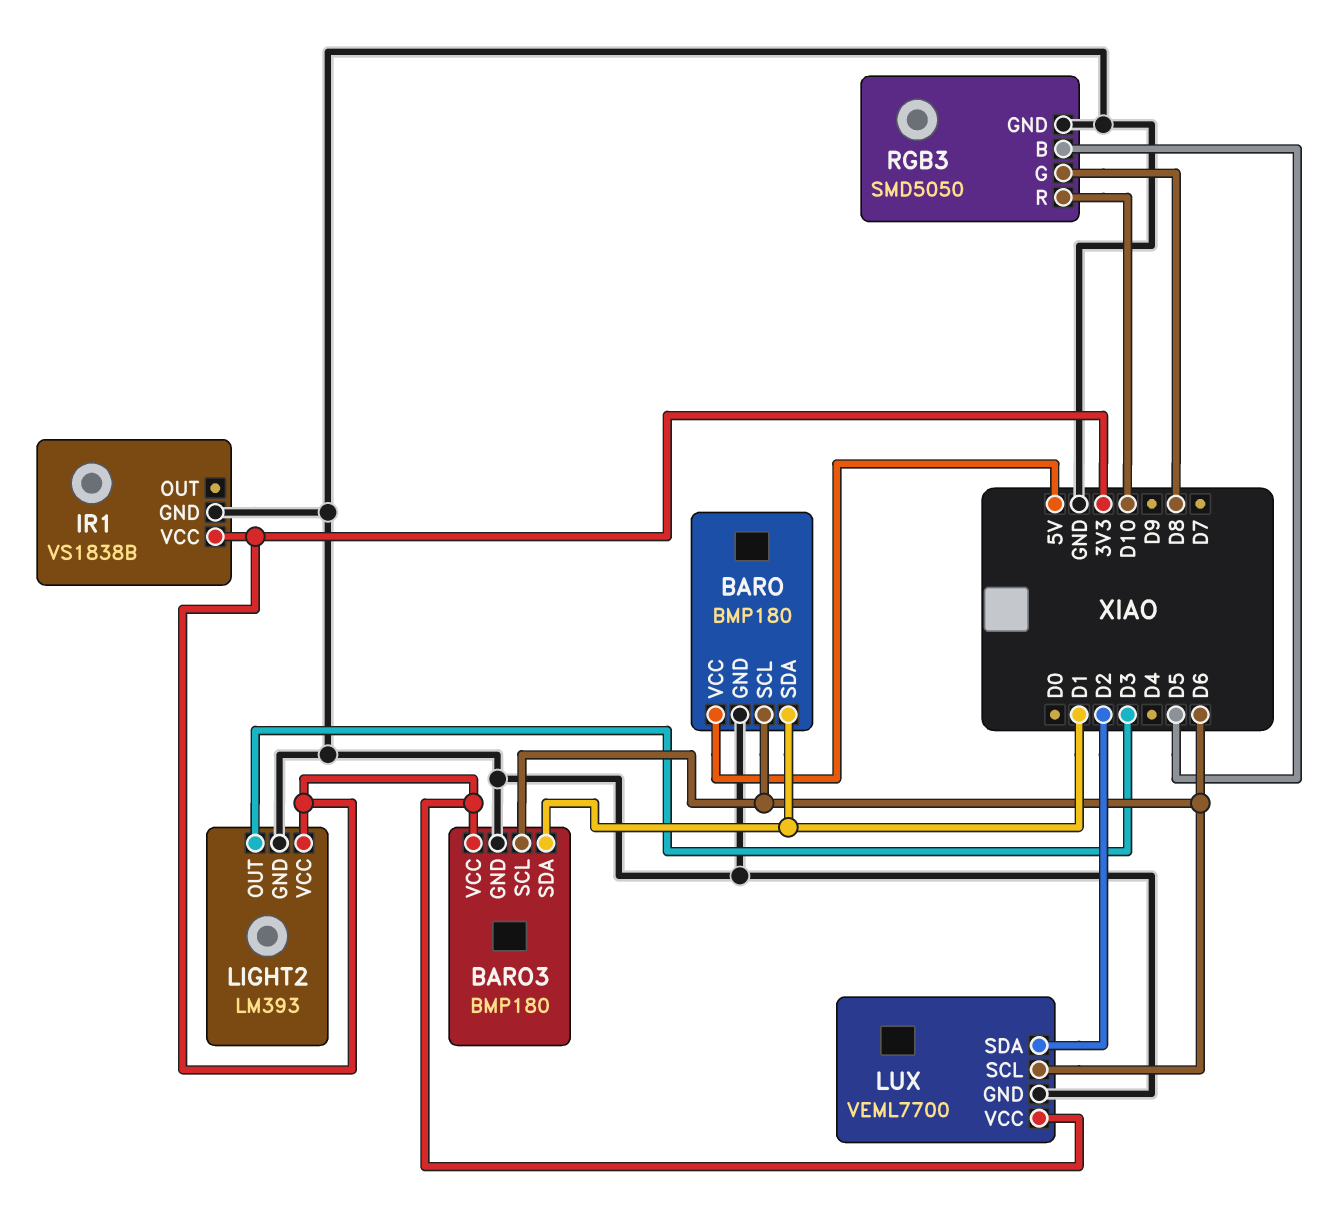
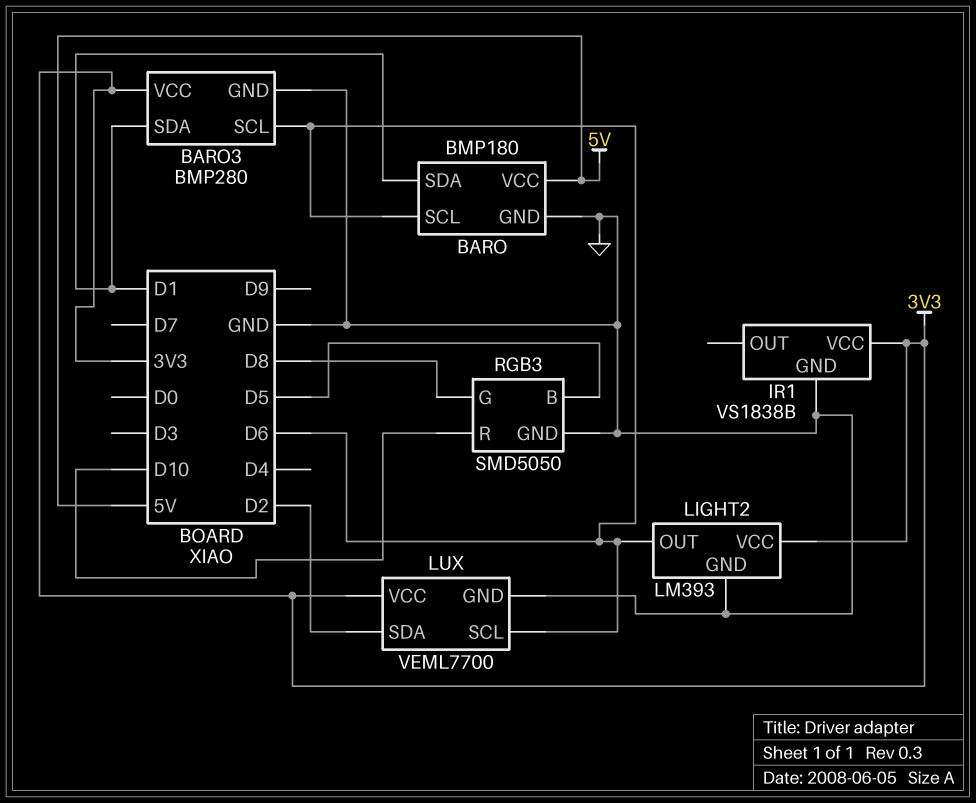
BARO3: BMP180 -> BMP280
LIGHT2 pin OUT: D3 -> D6

